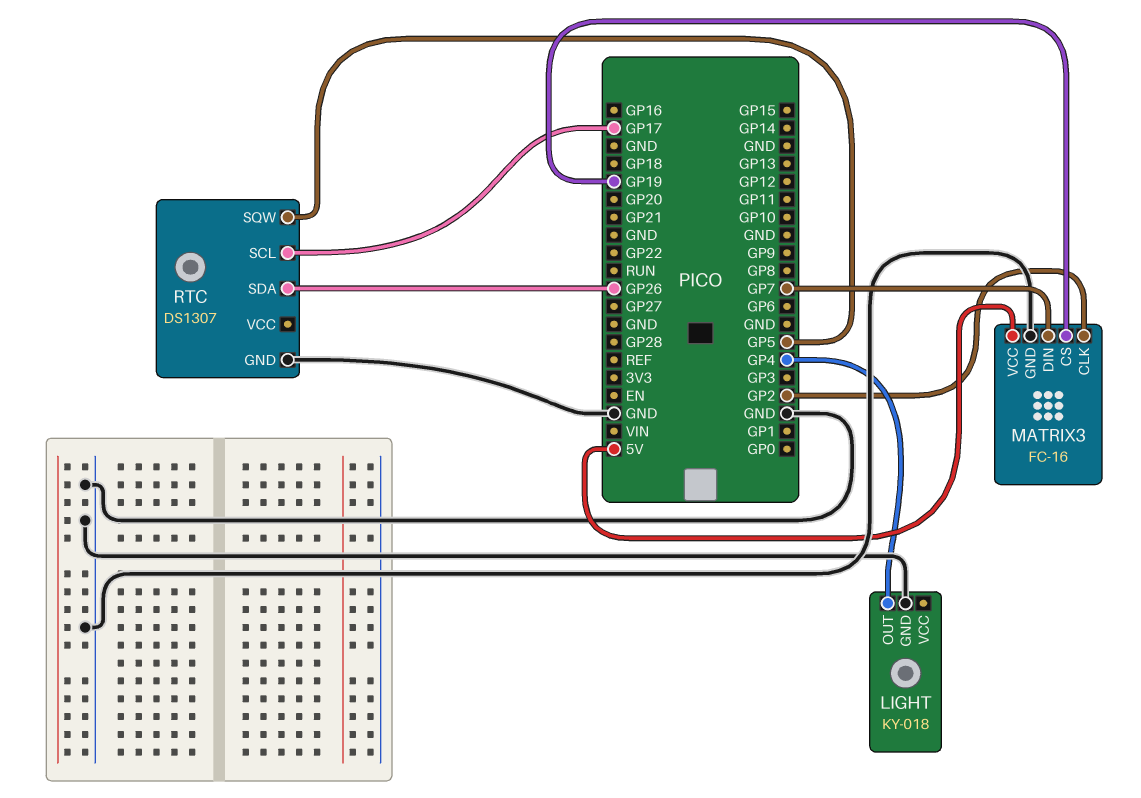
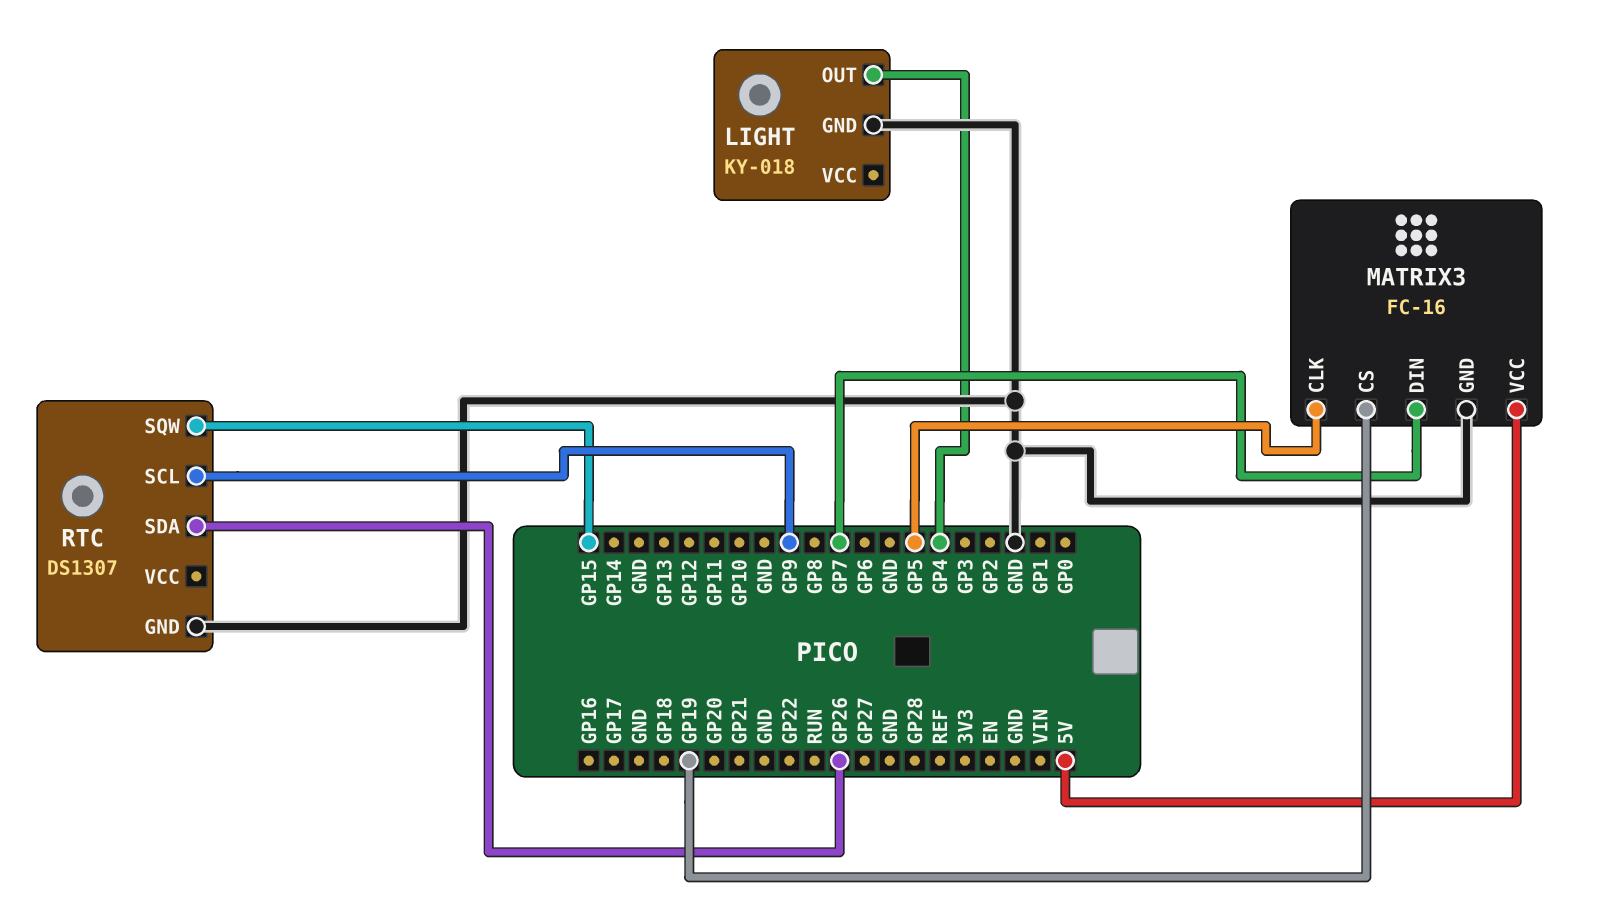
MATRIX3 pin CLK: GP2 -> GP5
RTC pin SCL: GP17 -> GP9
RTC pin SQW: GP5 -> GP15

